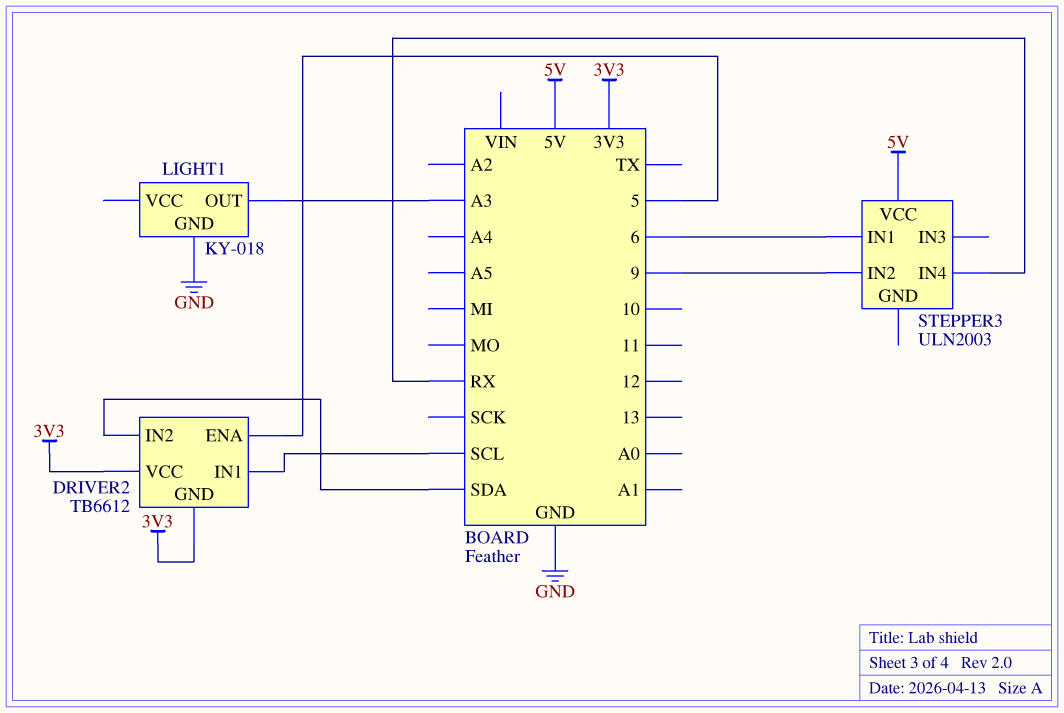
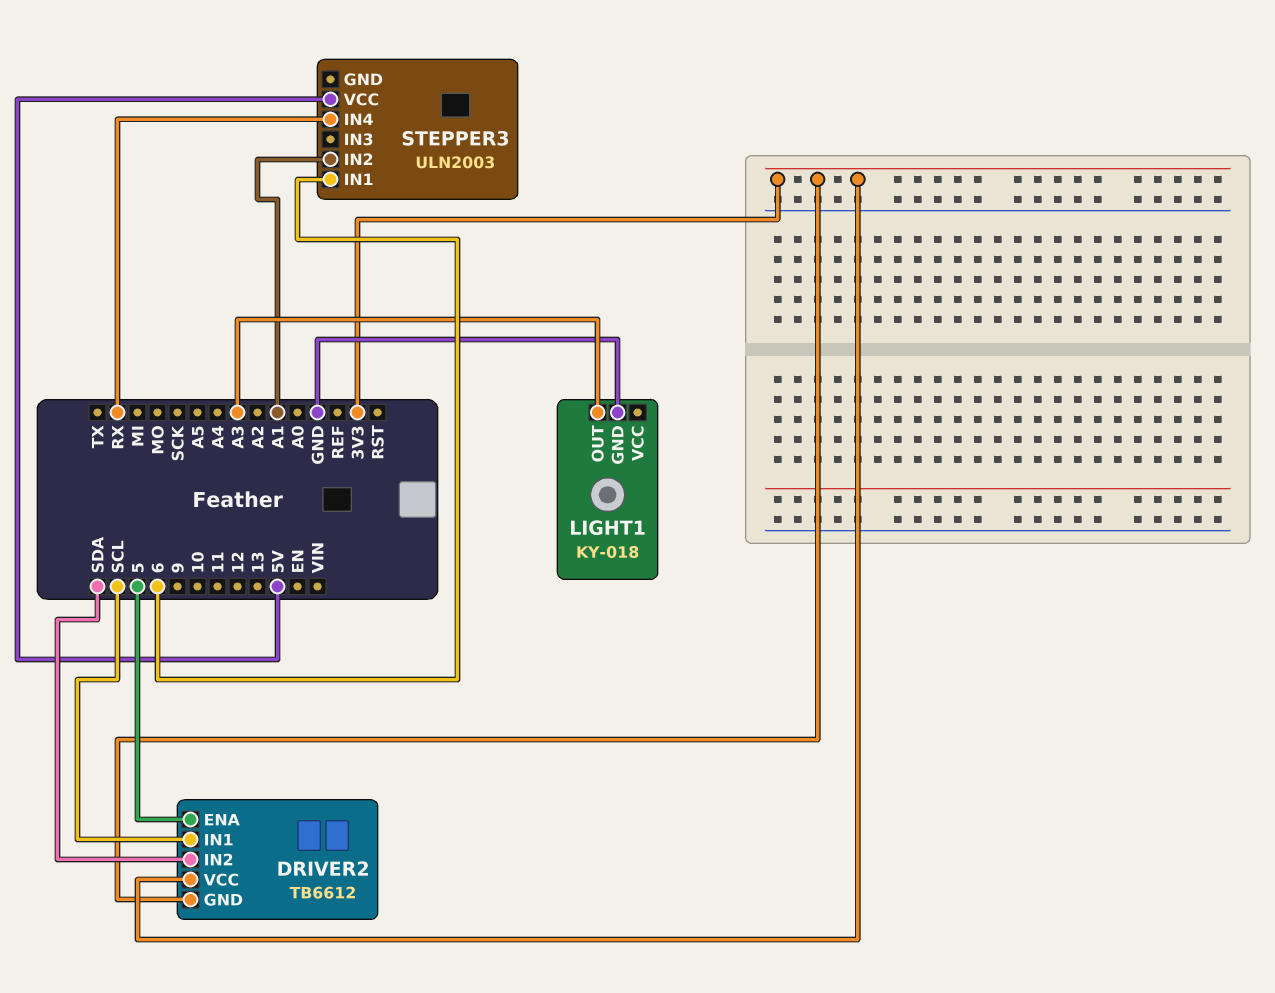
STEPPER3 pin IN2: 9 -> A1

